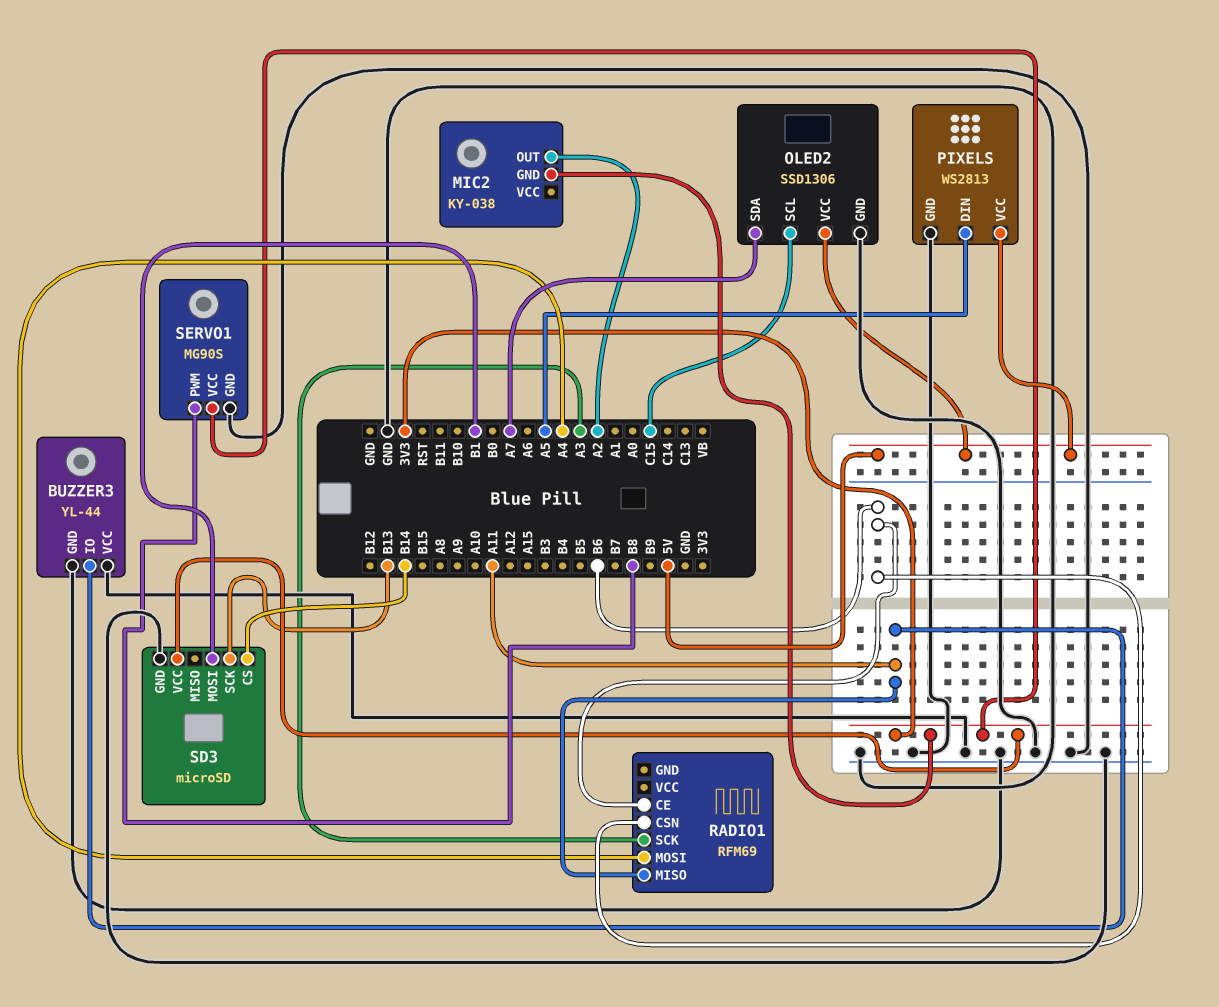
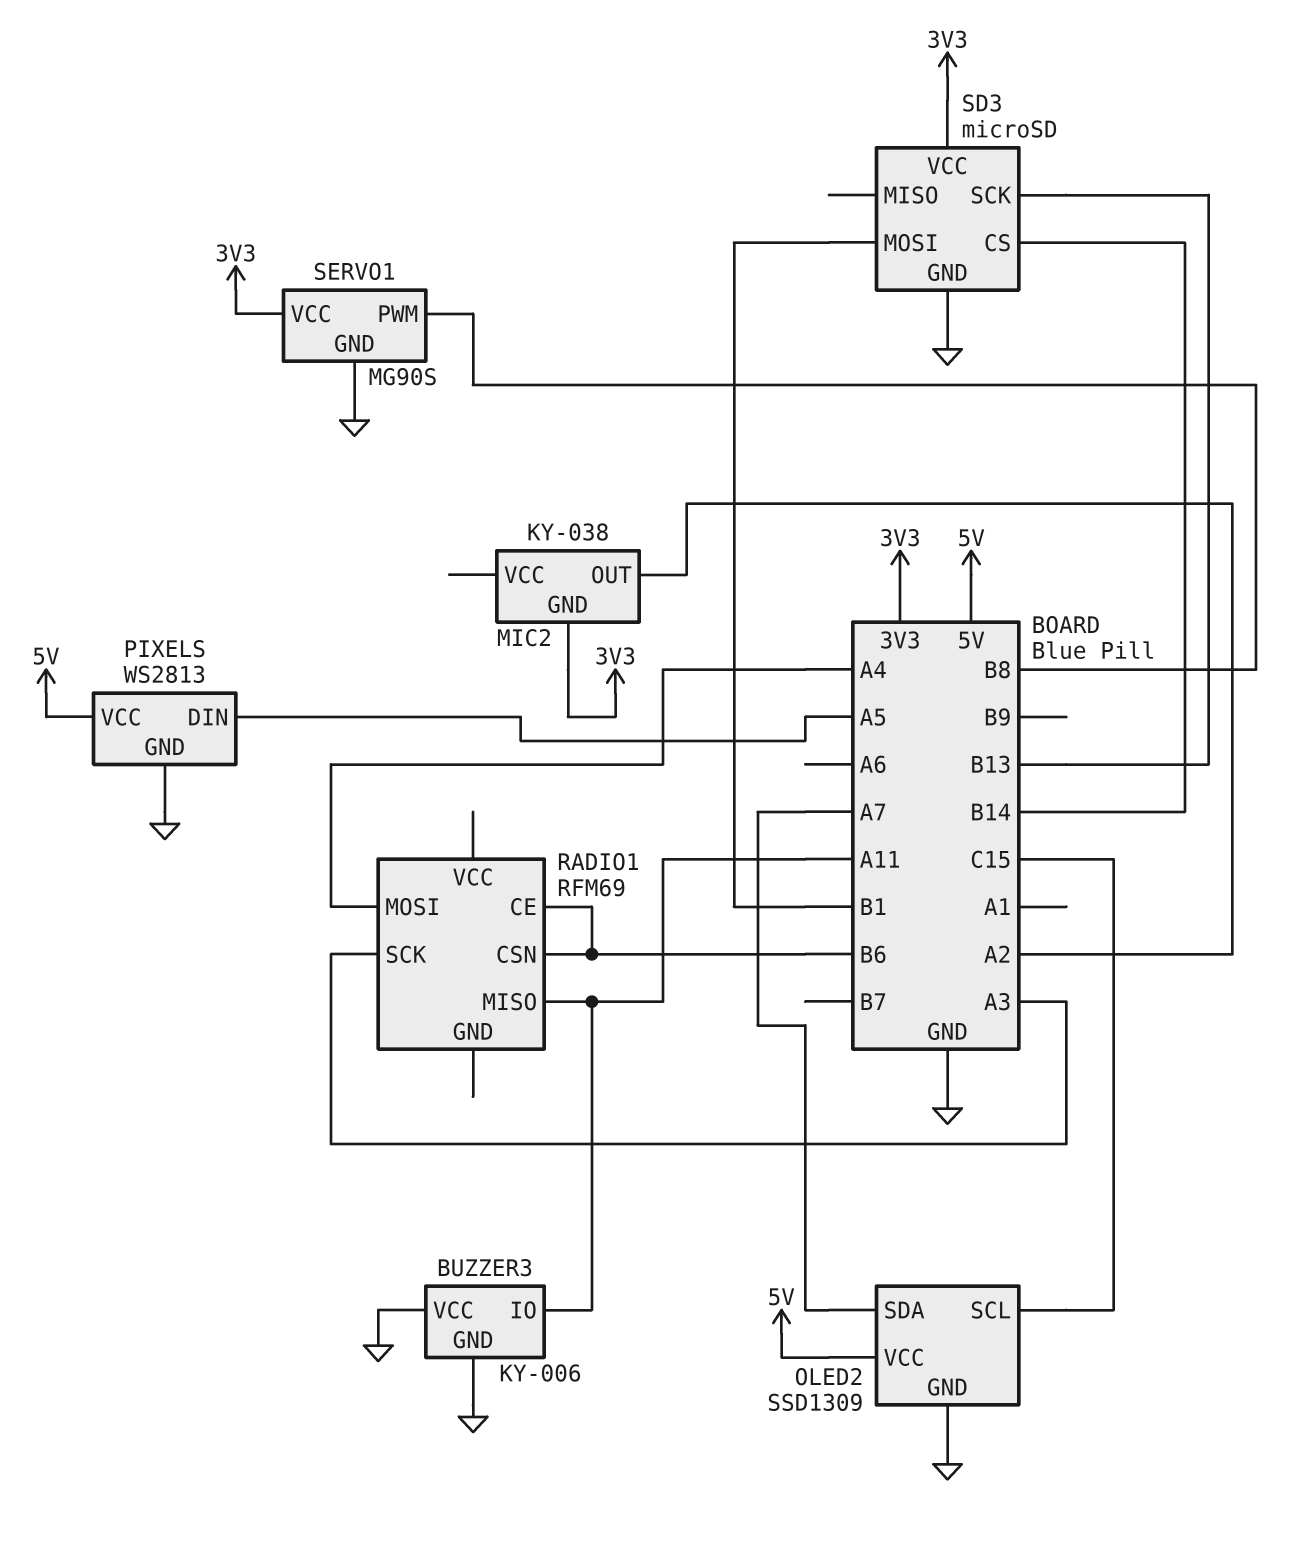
BUZZER3: YL-44 -> KY-006
OLED2: SSD1306 -> SSD1309

